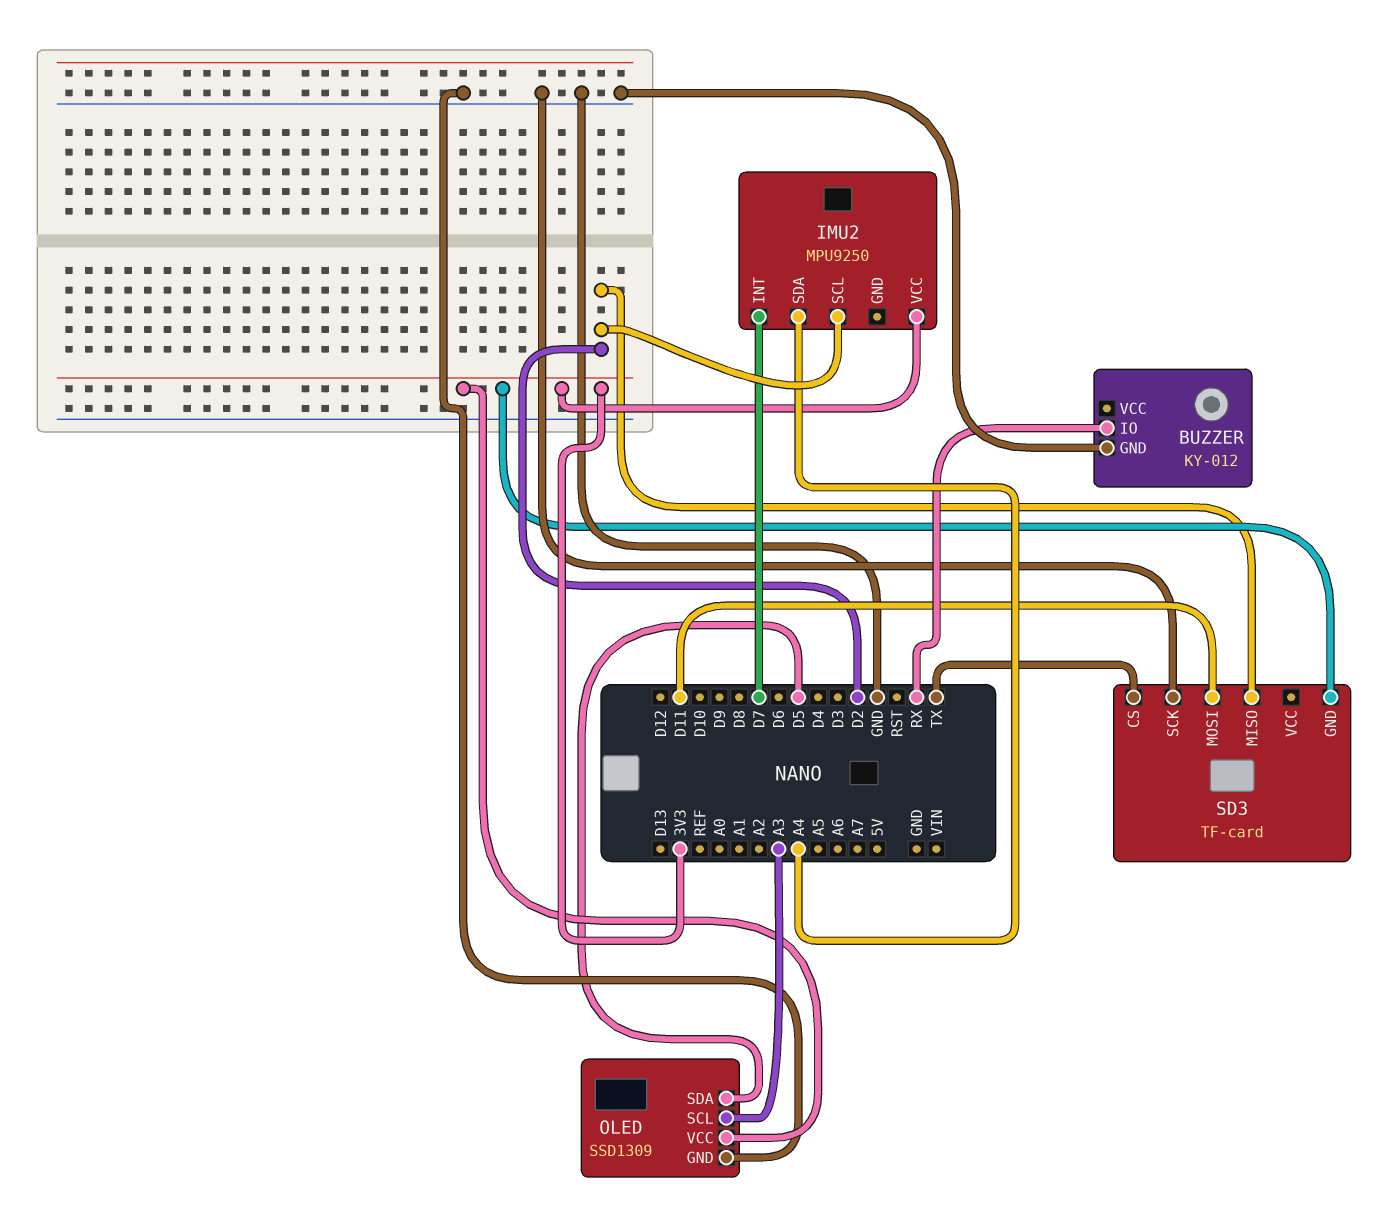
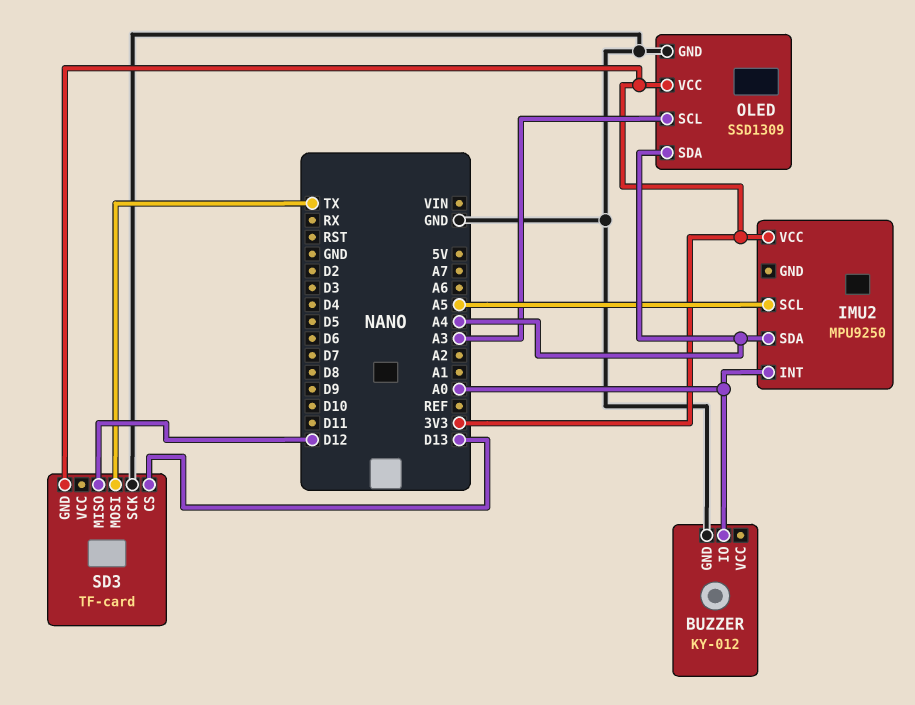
BUZZER pin IO: RX -> A0
IMU2 pin INT: D7 -> A0
IMU2 pin SCL: D2 -> A5
OLED pin SDA: D5 -> A4
SD3 pin CS: TX -> D13
SD3 pin MISO: D2 -> D12
SD3 pin MOSI: D11 -> TX

